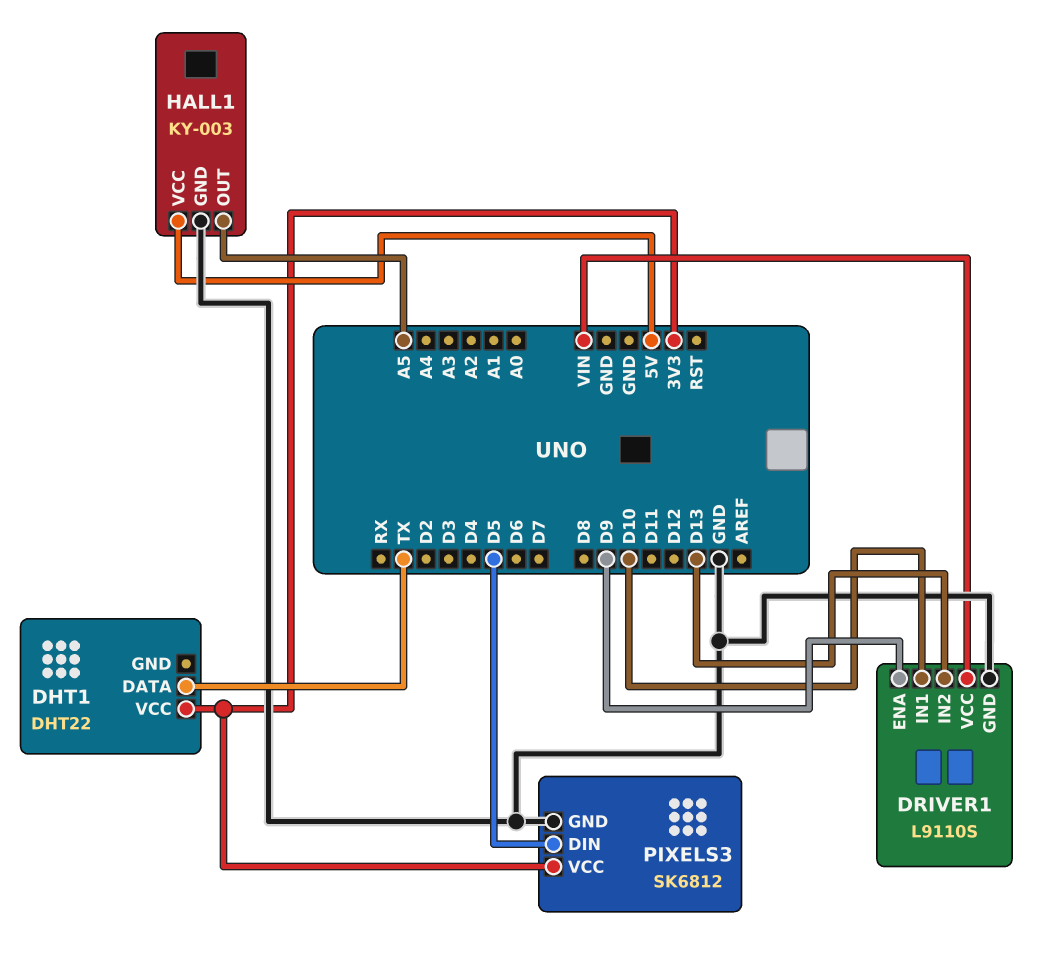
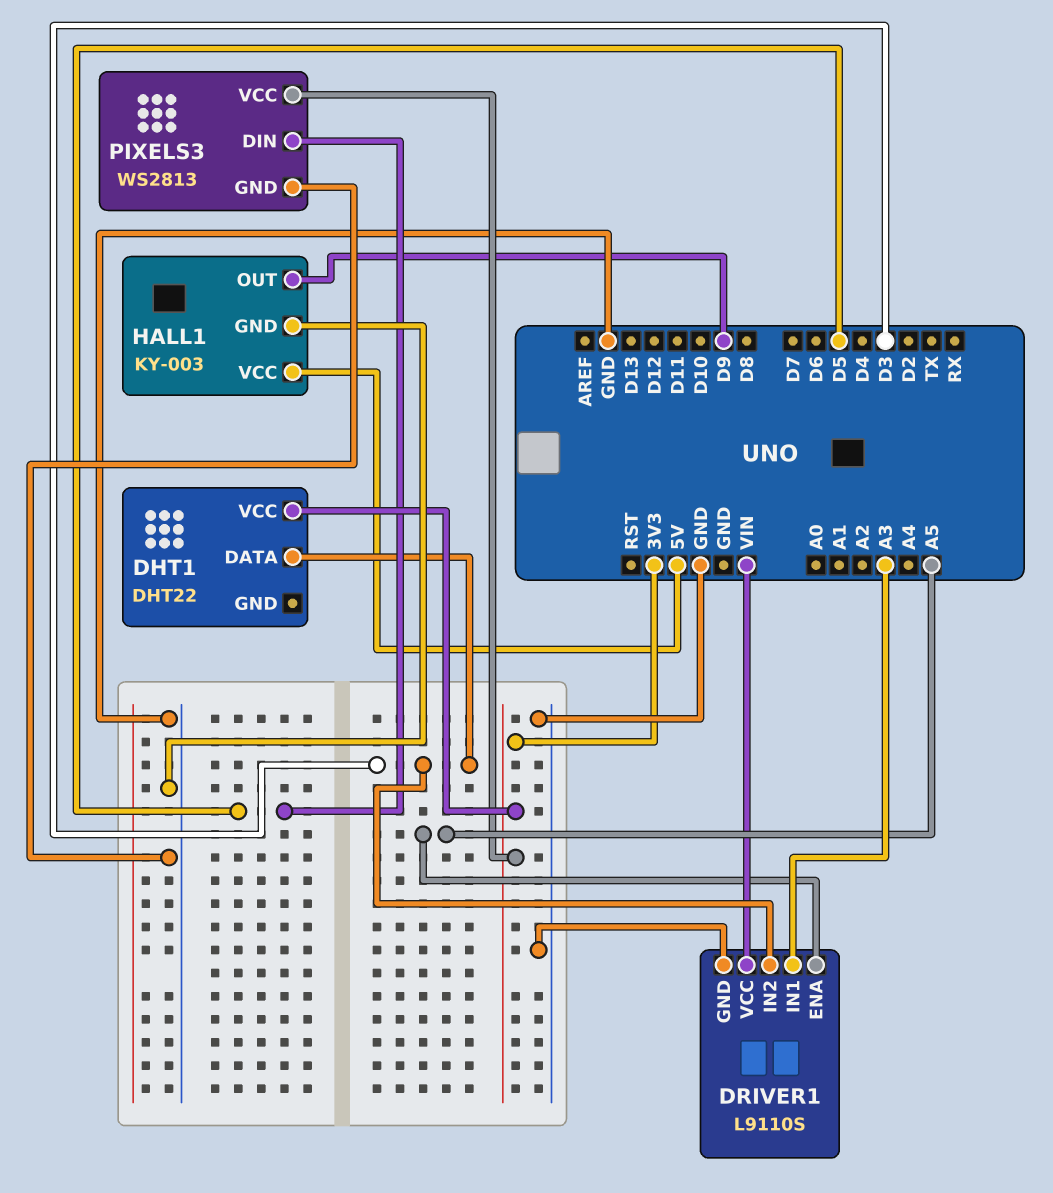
DHT1 pin DATA: TX -> D3
DRIVER1 pin ENA: D9 -> A5
DRIVER1 pin IN1: D10 -> A3
DRIVER1 pin IN2: D13 -> D3
HALL1 pin OUT: A5 -> D9
PIXELS3: SK6812 -> WS2813

